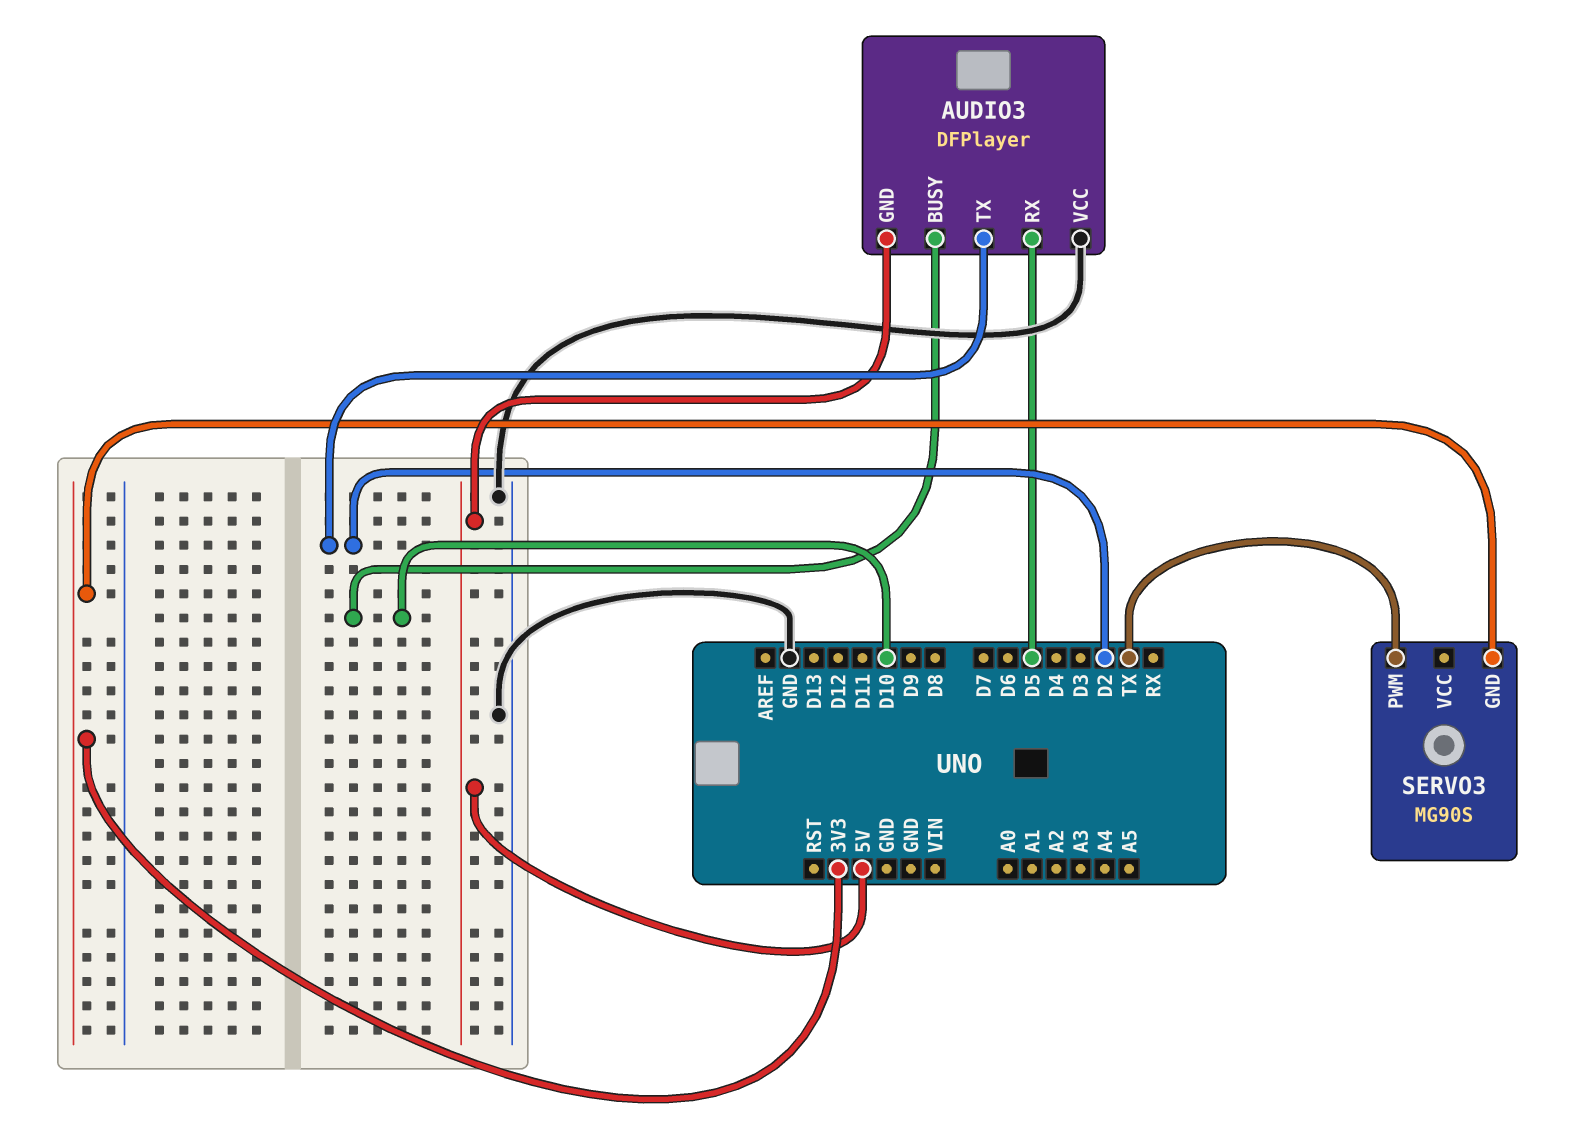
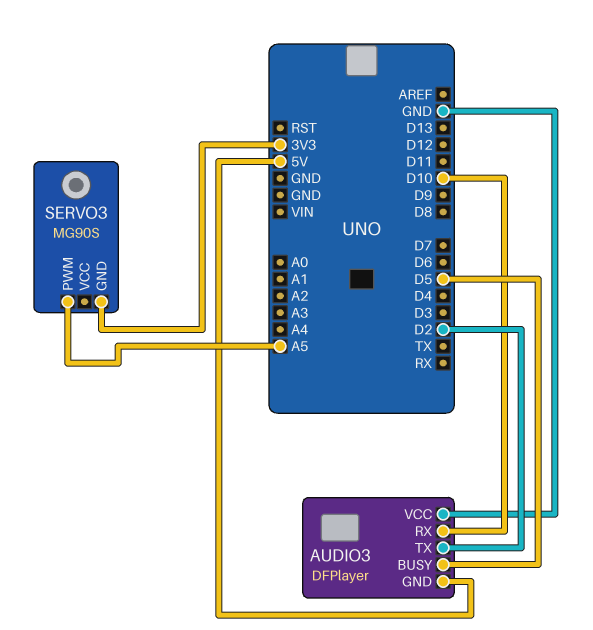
AUDIO3 pin BUSY: D10 -> D5
AUDIO3 pin RX: D5 -> D10
SERVO3 pin PWM: TX -> A5

